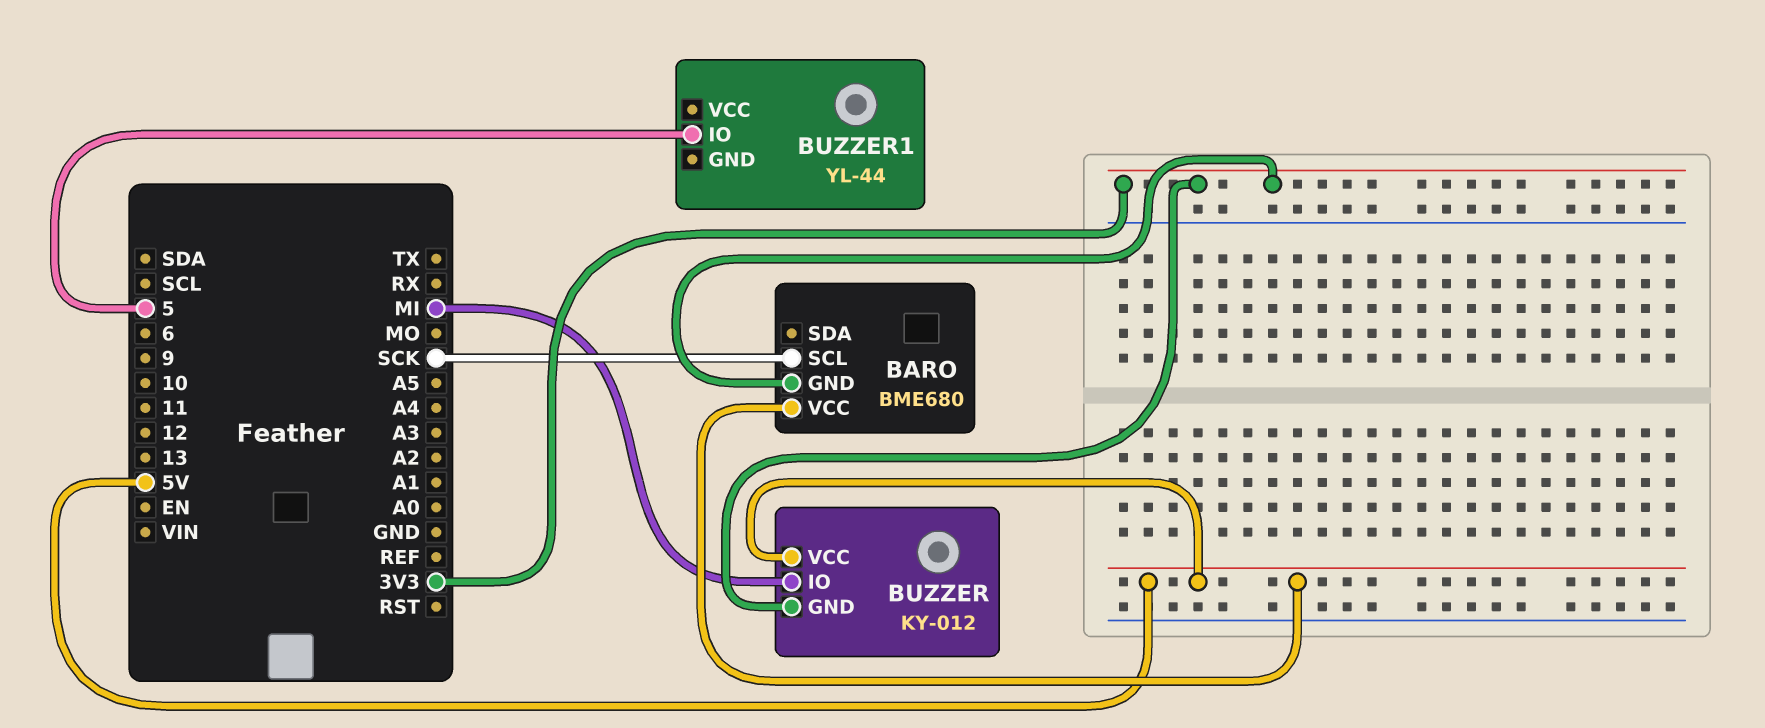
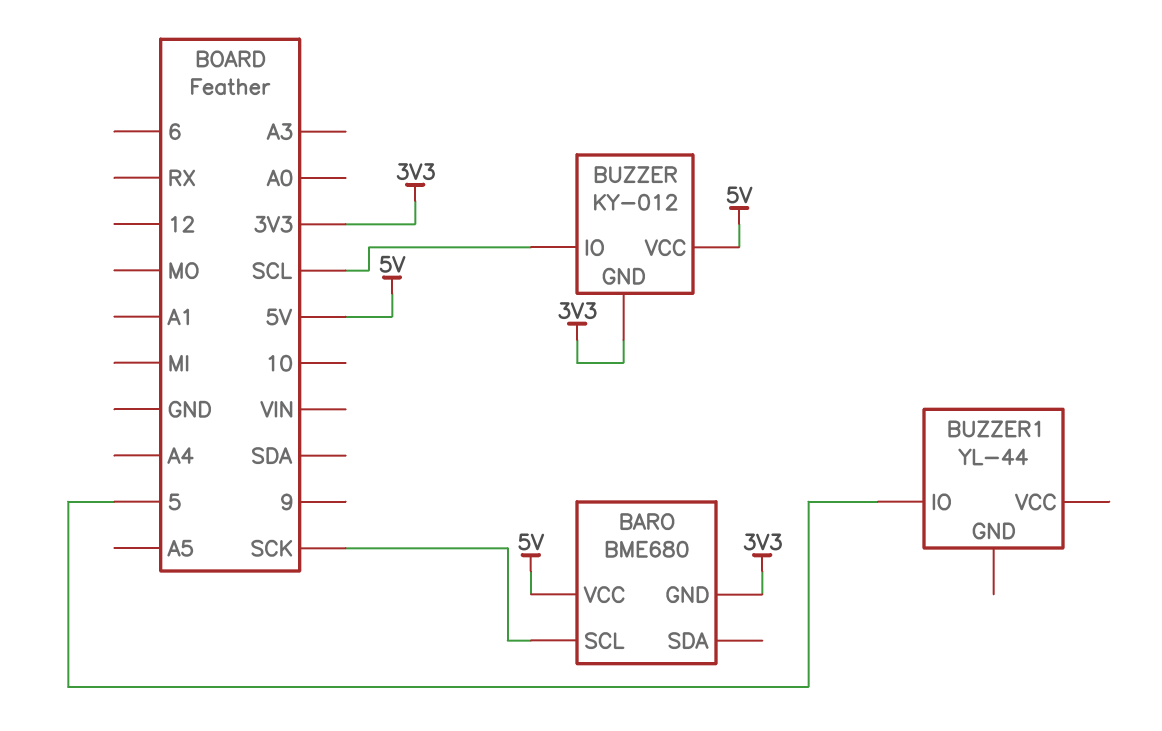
BUZZER pin IO: MI -> SCL

